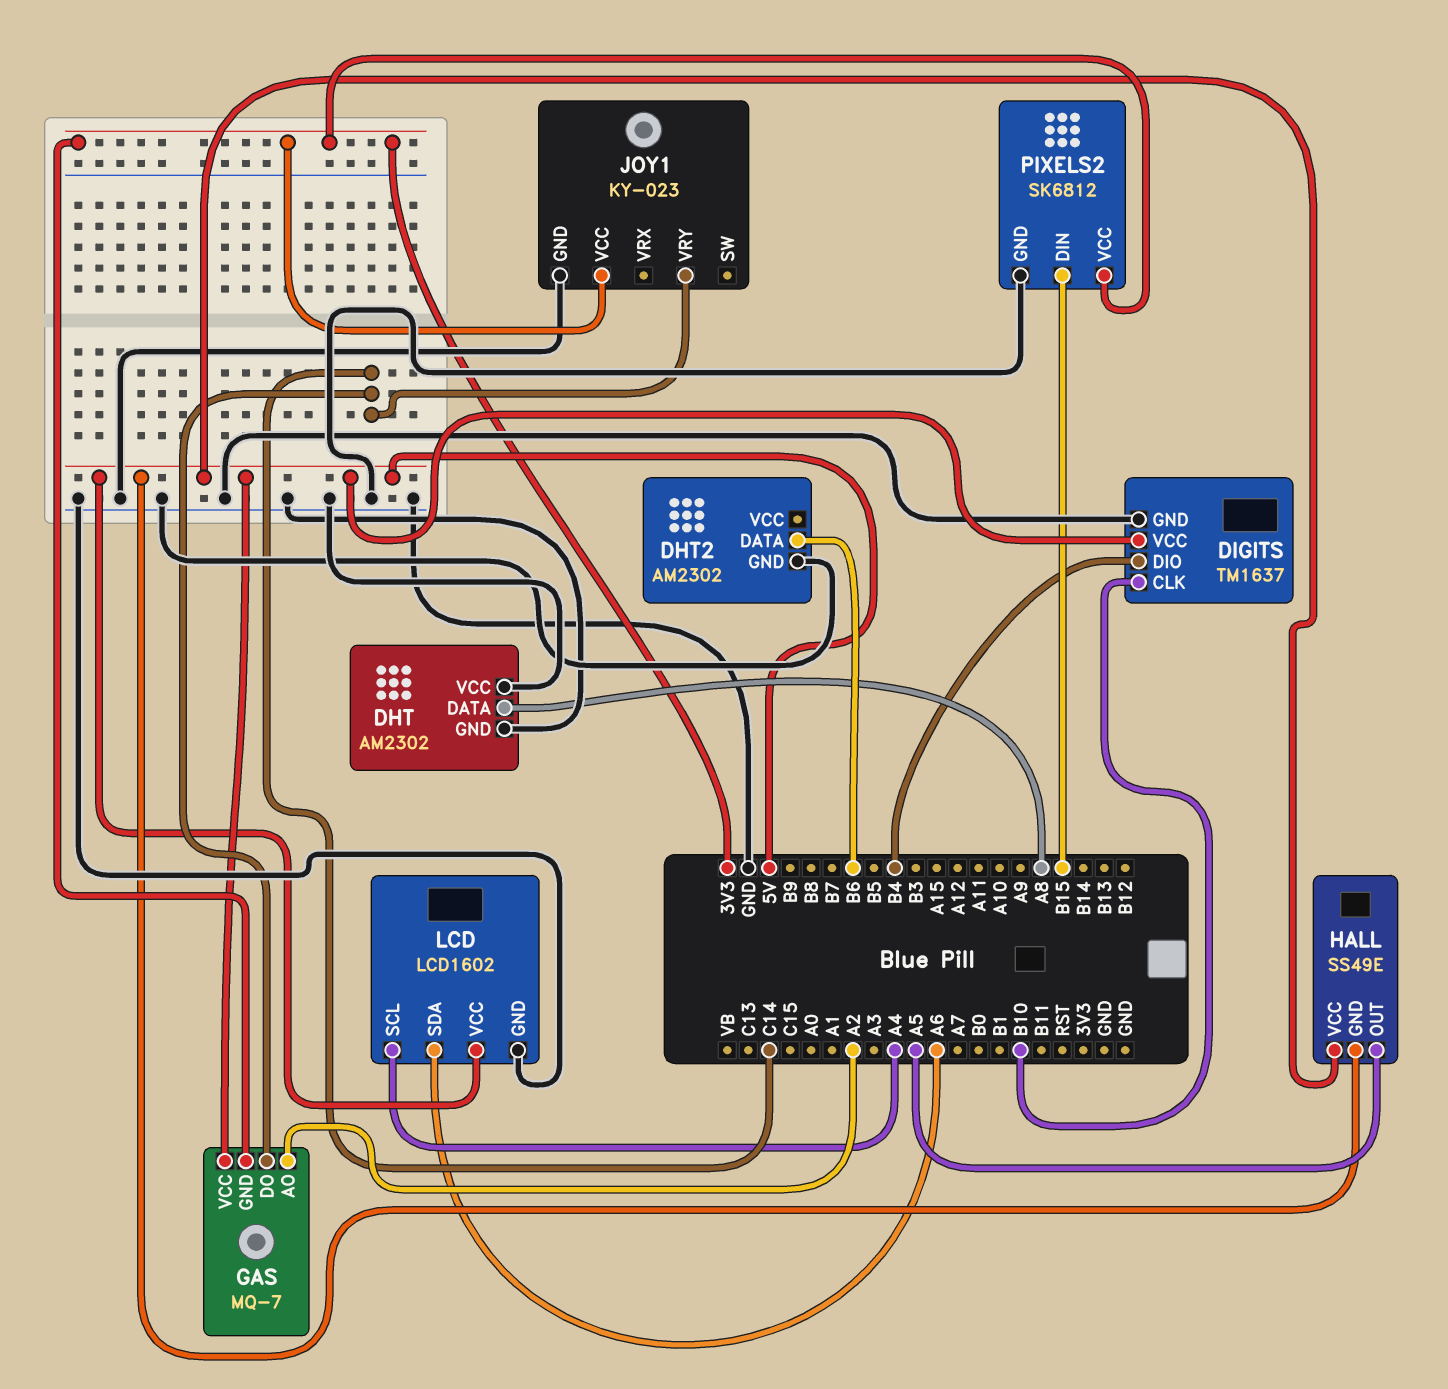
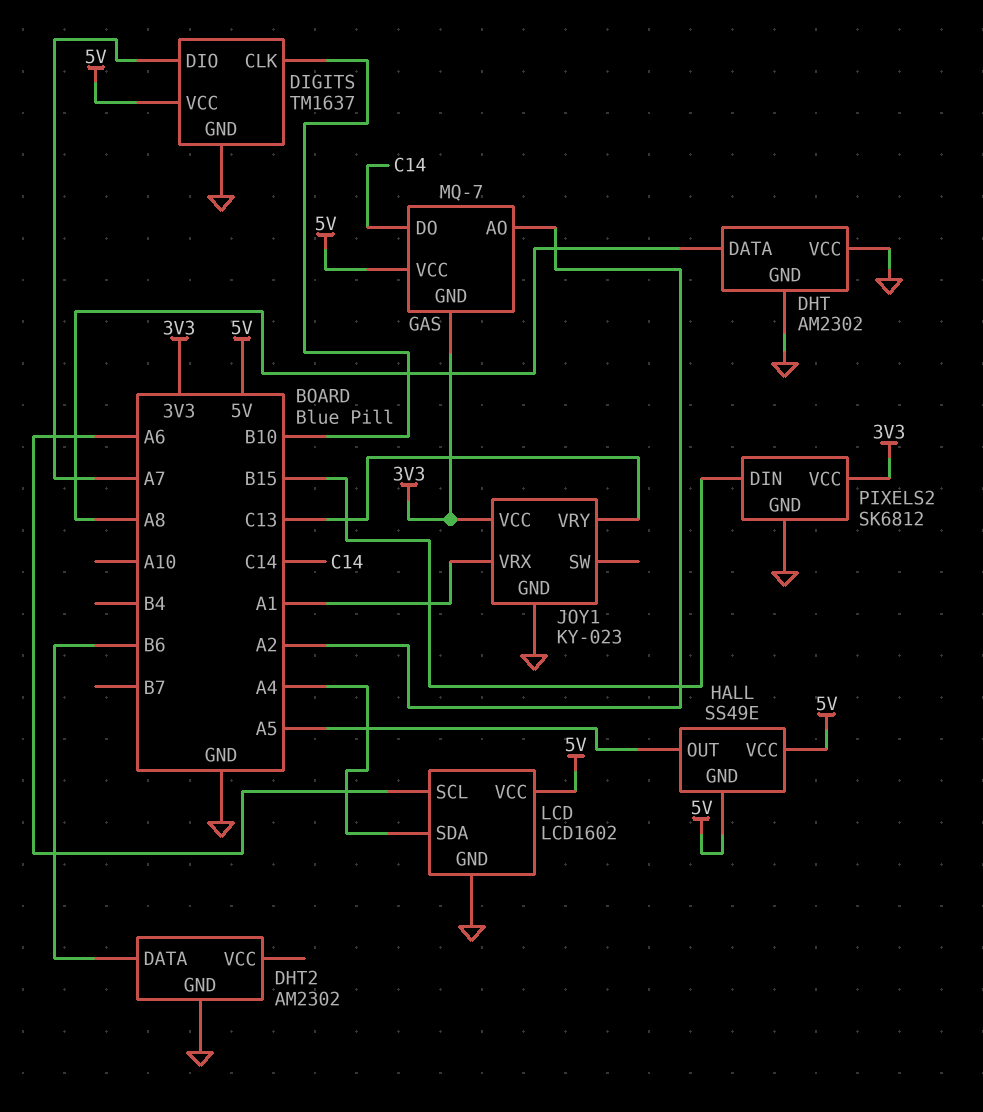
DIGITS pin DIO: B4 -> A7
JOY1 pin VRX: none -> A1
JOY1 pin VRY: C14 -> C13
LCD pin SCL: A4 -> A6
LCD pin SDA: A6 -> A4

